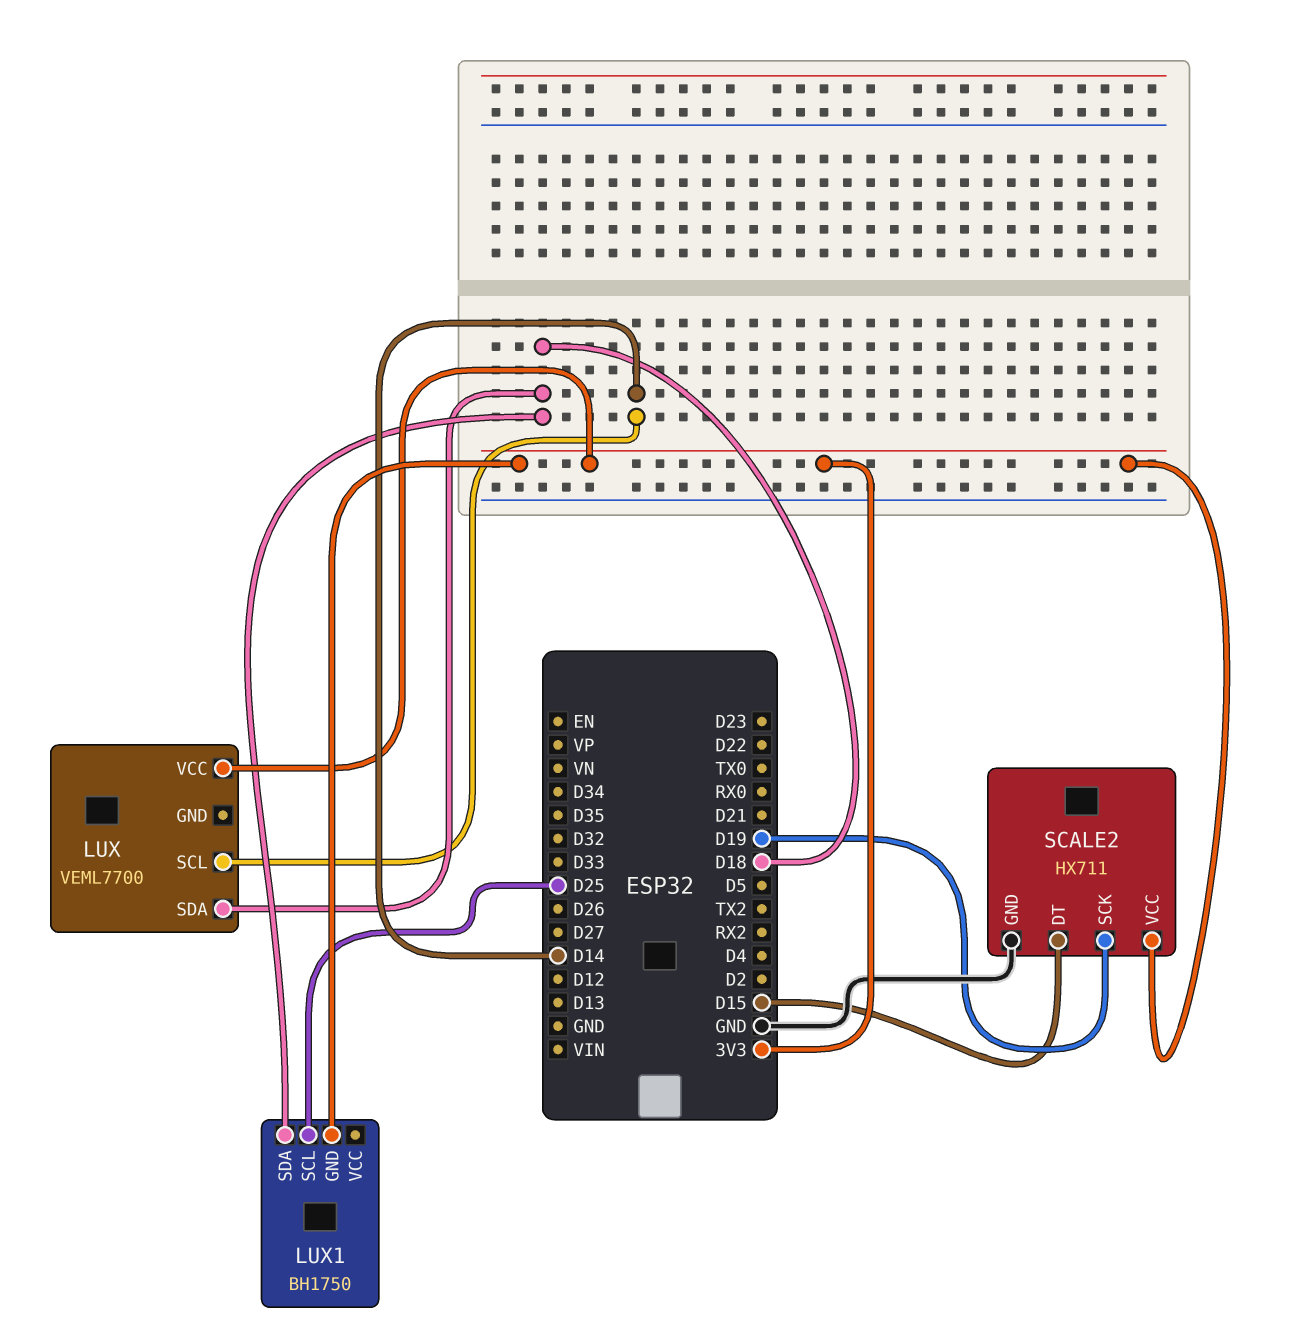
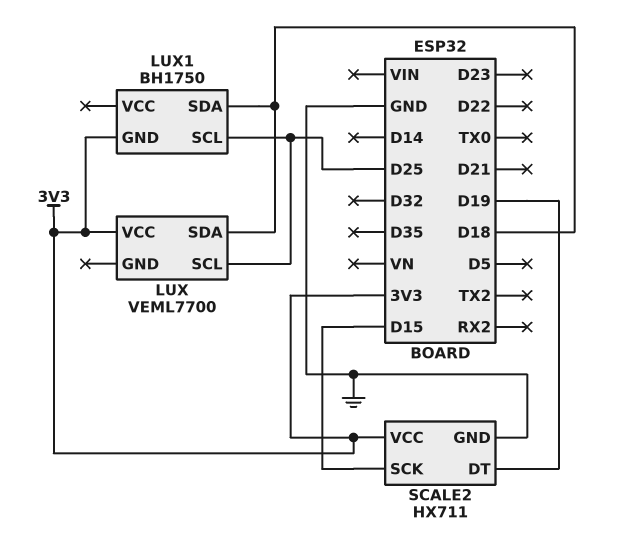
LUX pin SCL: D14 -> D25
SCALE2 pin DT: D15 -> D19
SCALE2 pin SCK: D19 -> D15

